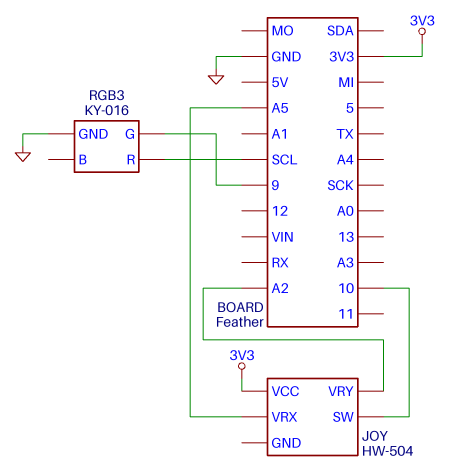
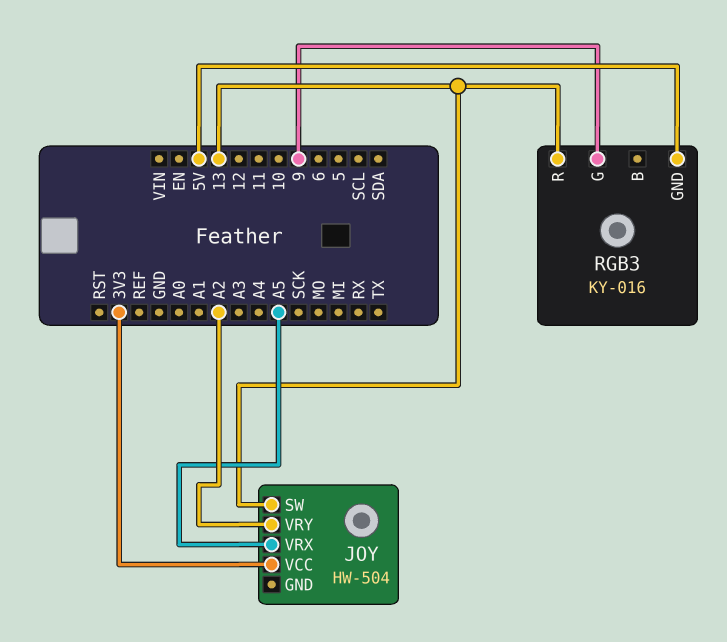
JOY pin SW: 10 -> 13
RGB3 pin GND: GND -> 5V
RGB3 pin R: SCL -> 13

